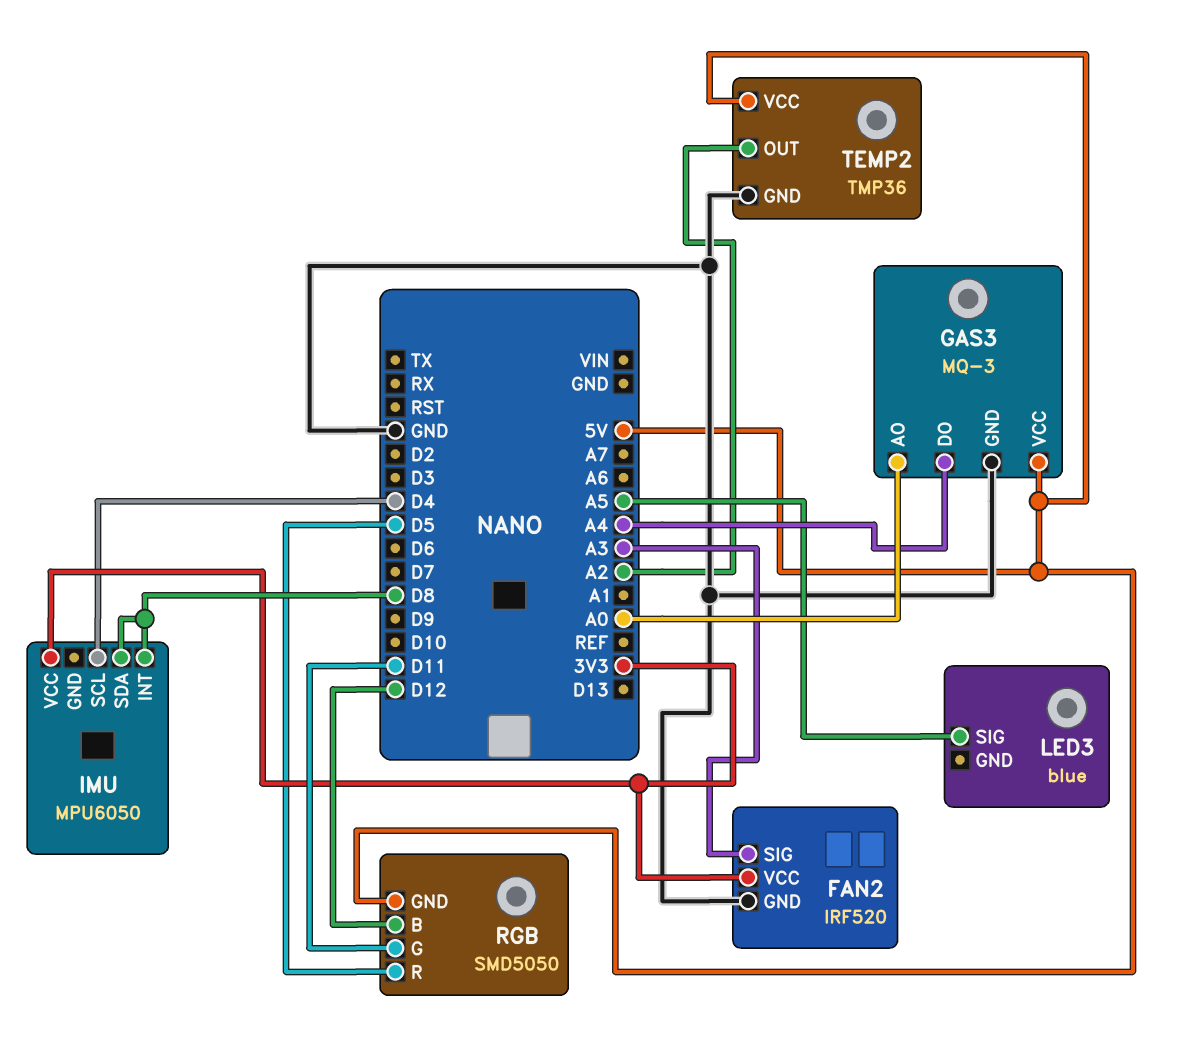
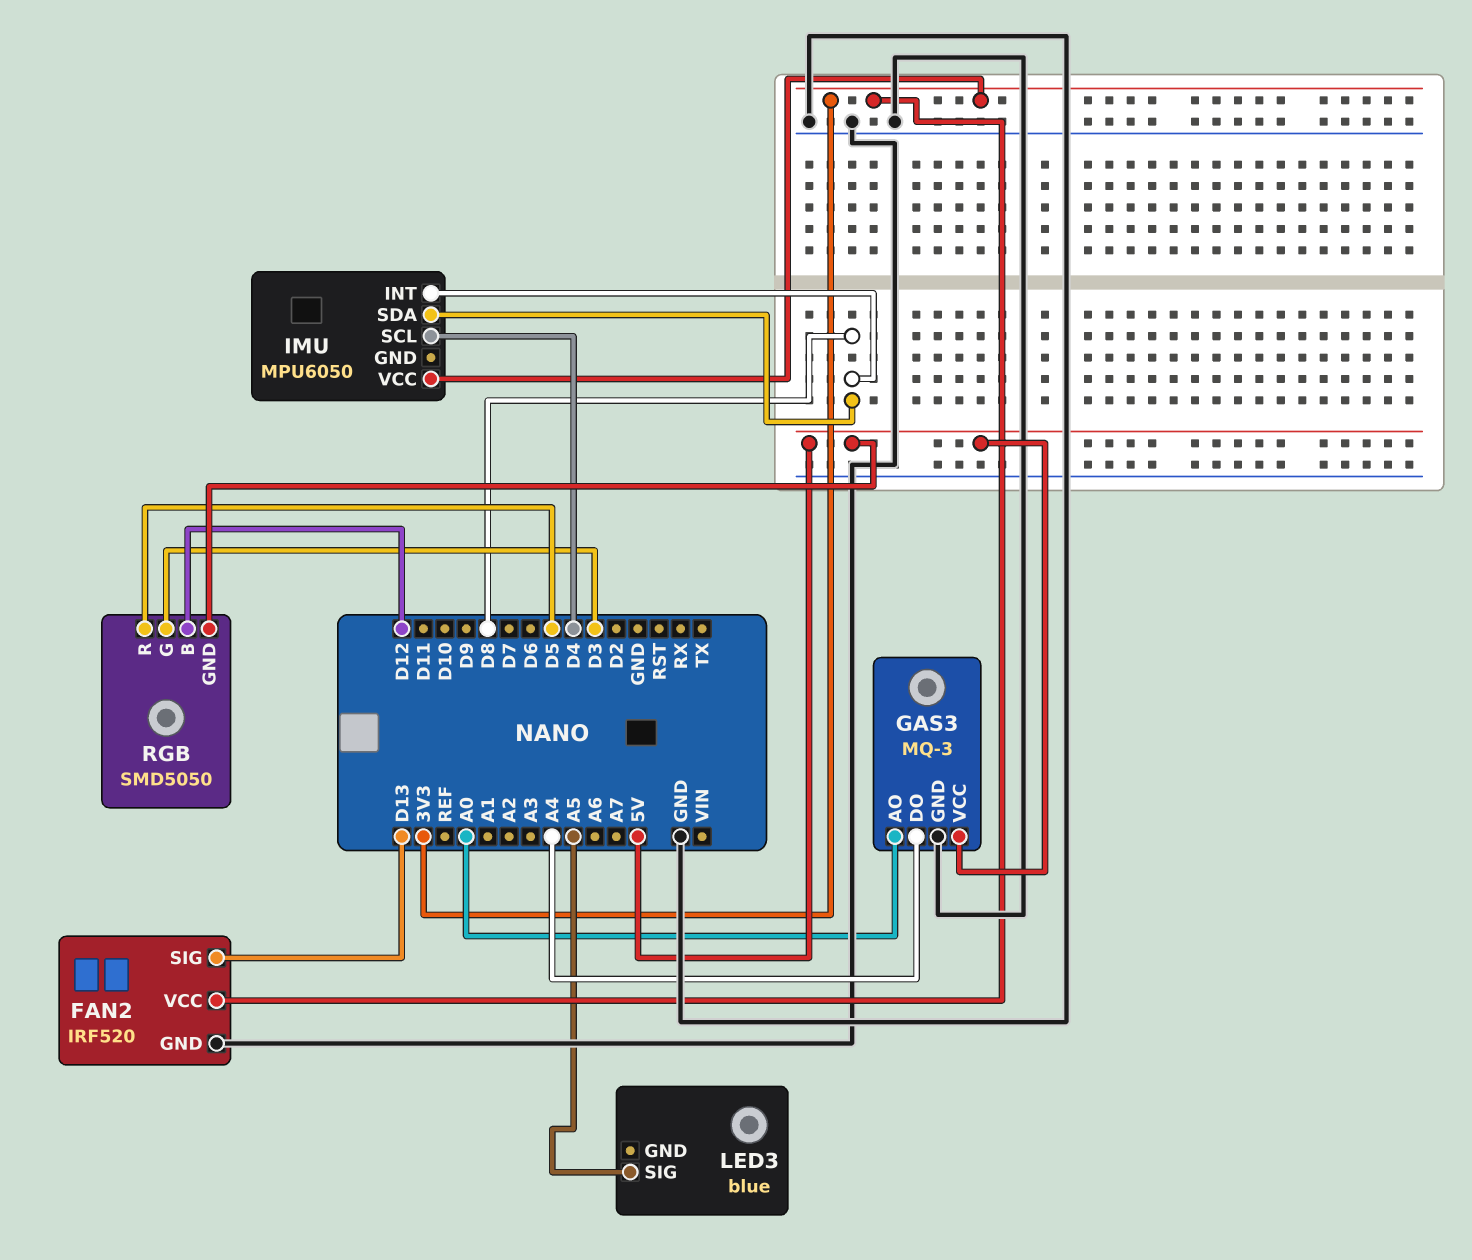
FAN2 pin SIG: A3 -> D13
RGB pin G: D11 -> D3
TEMP2: TMP36 -> none
TEMP2 pin GND: GND -> none
TEMP2 pin OUT: A2 -> none
TEMP2 pin VCC: 5V -> none

